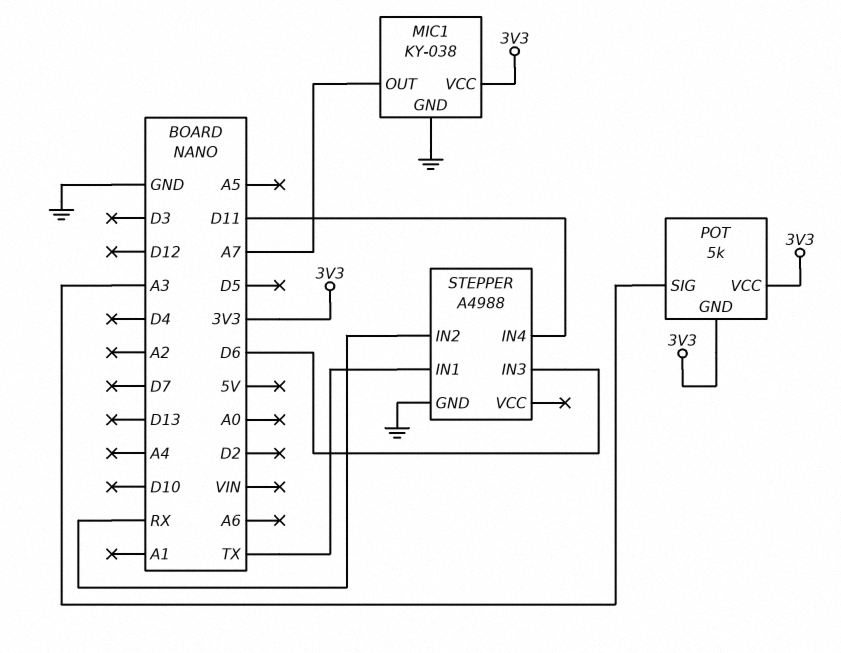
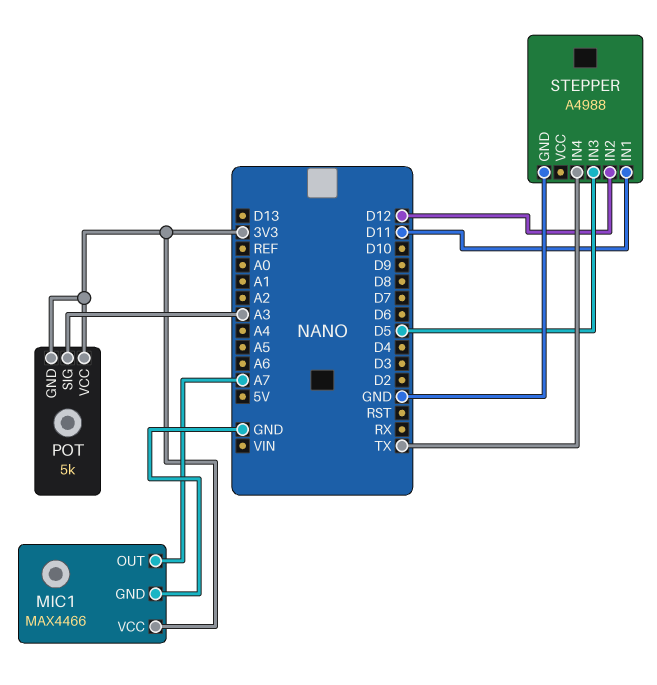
MIC1: KY-038 -> MAX4466
STEPPER pin IN1: TX -> D11
STEPPER pin IN2: RX -> D12
STEPPER pin IN3: D6 -> D5
STEPPER pin IN4: D11 -> TX

